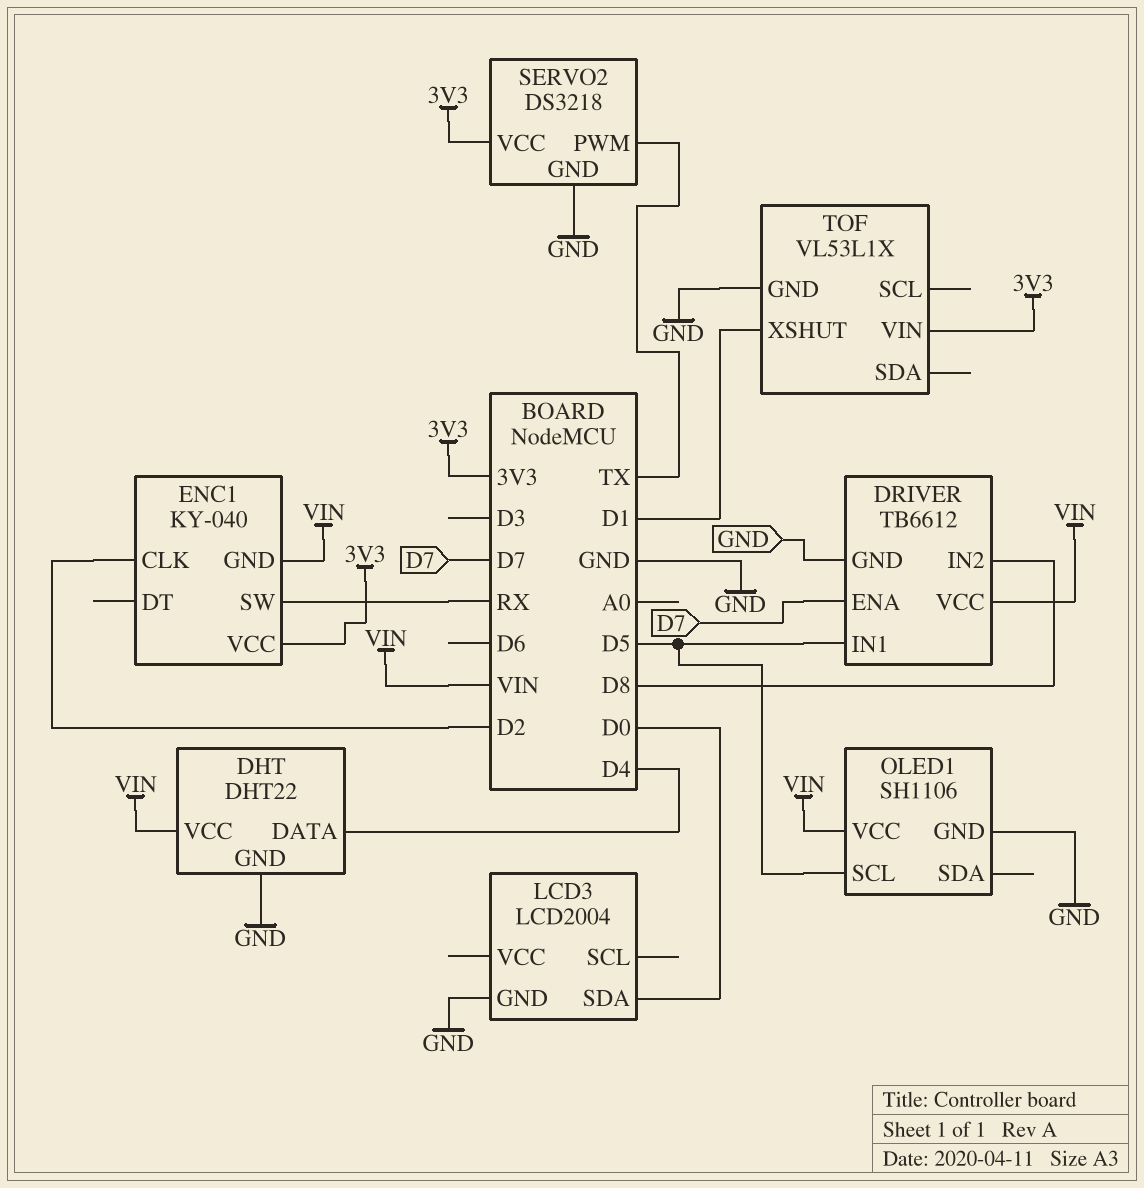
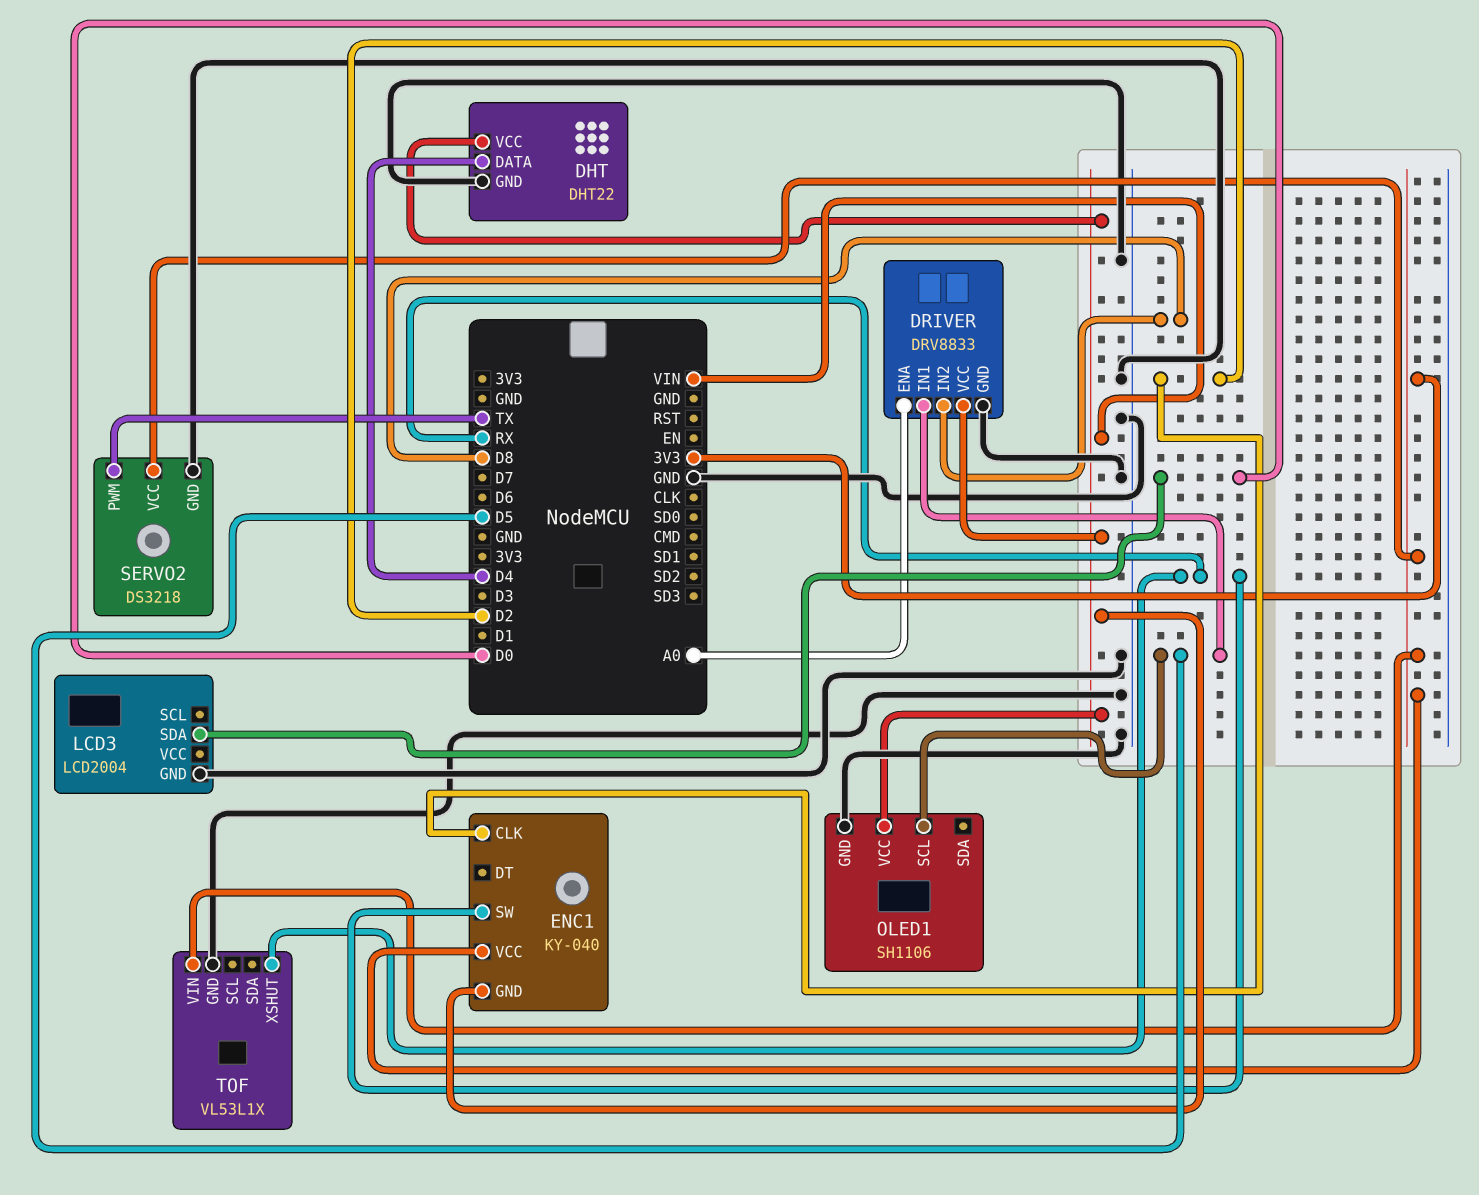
DRIVER: TB6612 -> DRV8833
DRIVER pin ENA: D7 -> A0
TOF pin XSHUT: D1 -> RX

